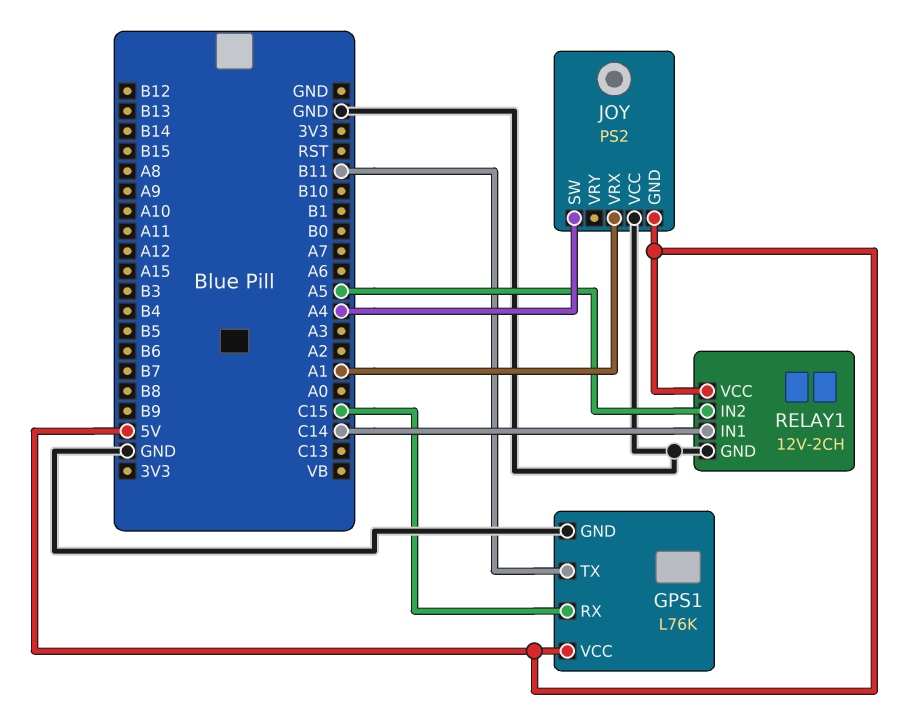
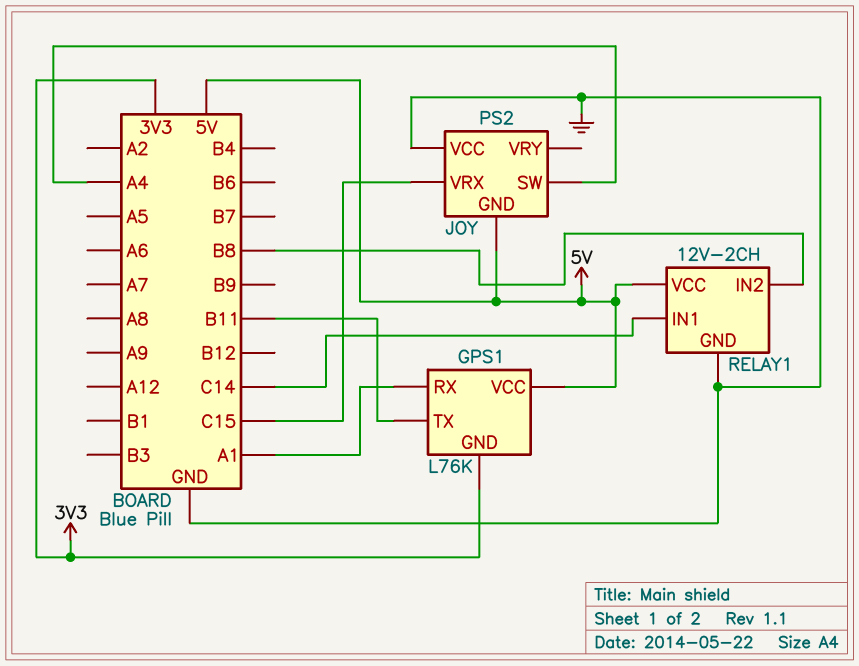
GPS1 pin GND: GND -> 3V3
GPS1 pin RX: C15 -> A1
JOY pin VRX: A1 -> C15
RELAY1 pin IN2: A5 -> B8

